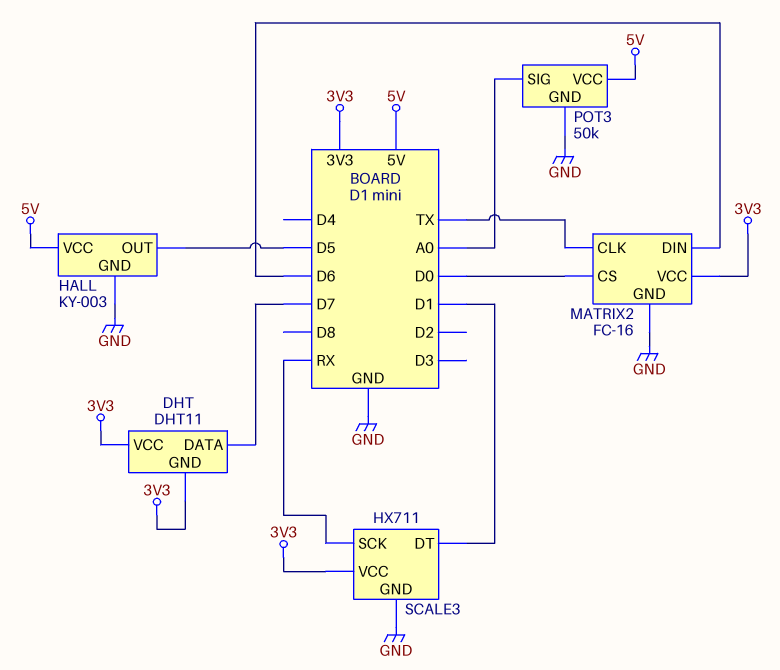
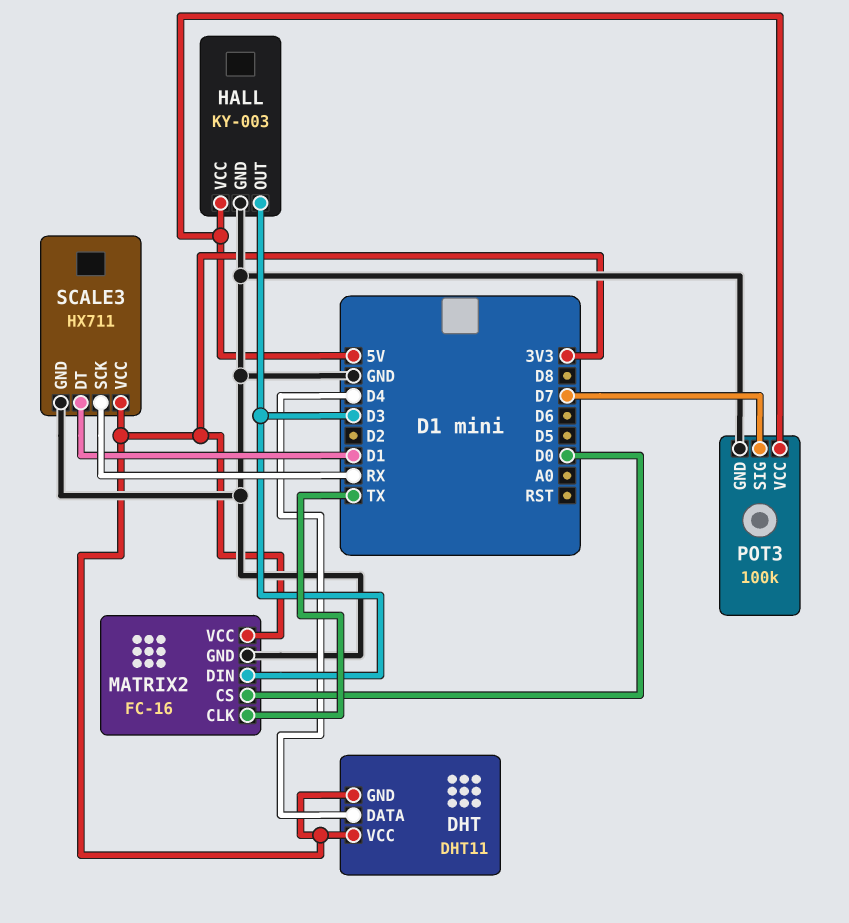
DHT pin DATA: D7 -> D4
HALL pin OUT: D5 -> D3
MATRIX2 pin DIN: D6 -> D3
POT3: 50k -> 100k
POT3 pin SIG: A0 -> D7

